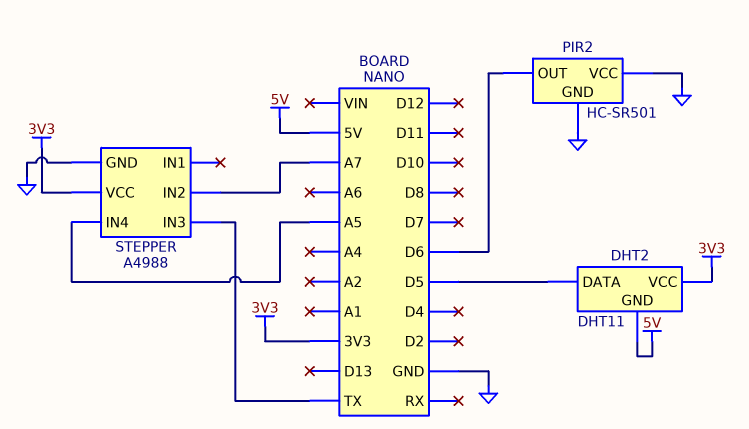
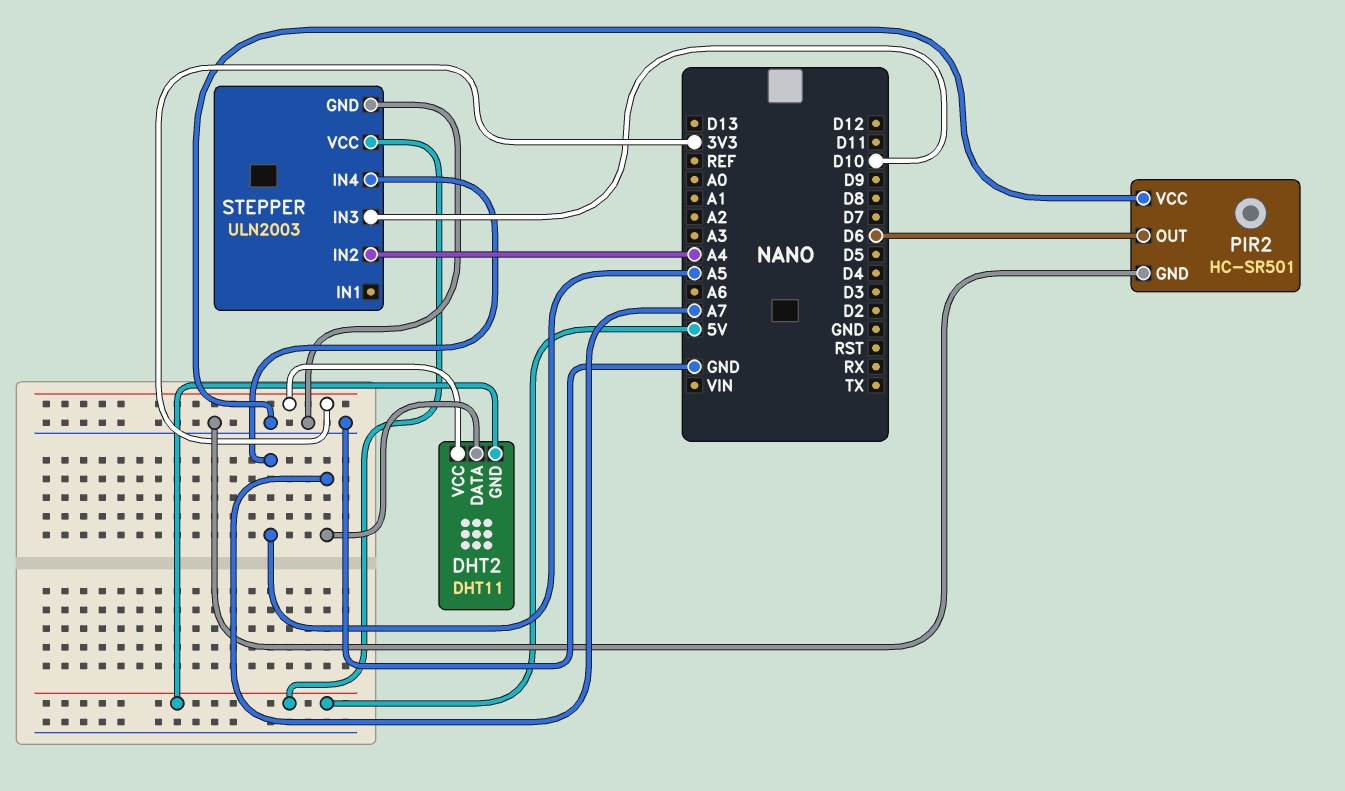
DHT2 pin DATA: D5 -> A7
STEPPER: A4988 -> ULN2003
STEPPER pin IN2: A7 -> A4
STEPPER pin IN3: TX -> D10
STEPPER pin VCC: 3V3 -> 5V

